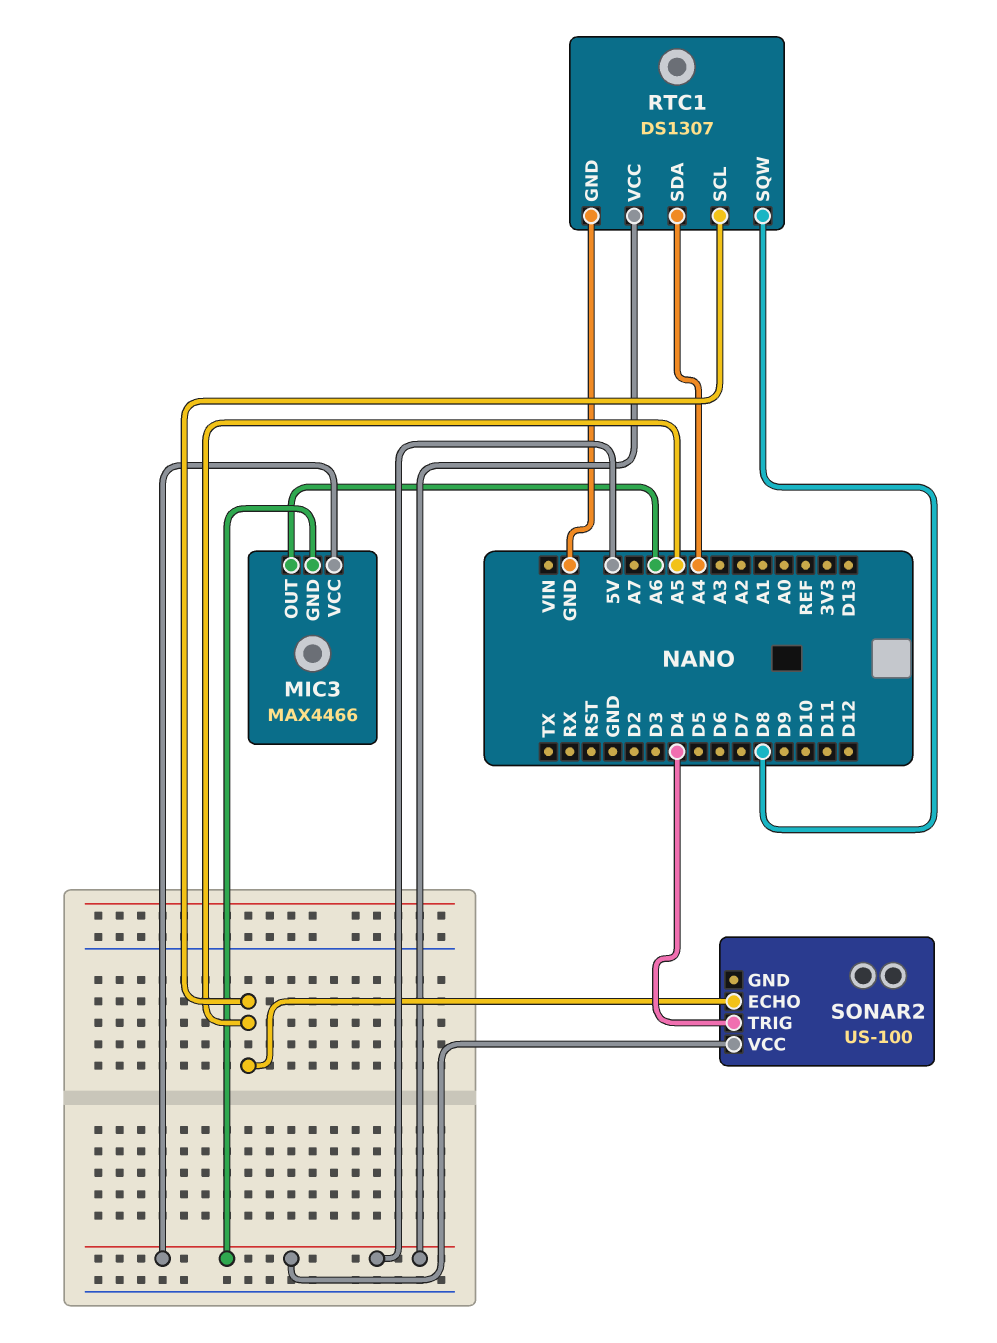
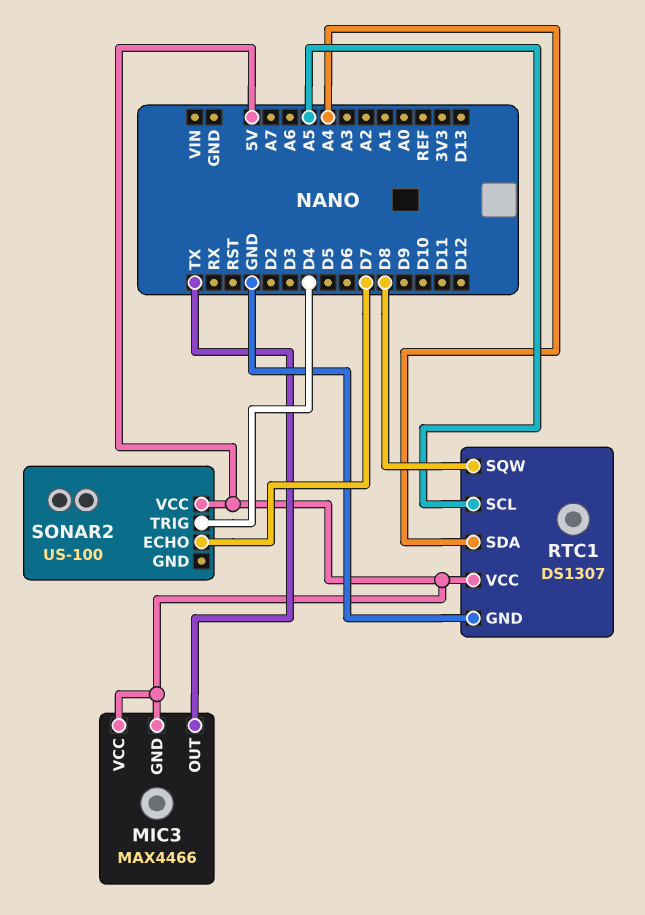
MIC3 pin OUT: A6 -> TX
SONAR2 pin ECHO: A5 -> D7

